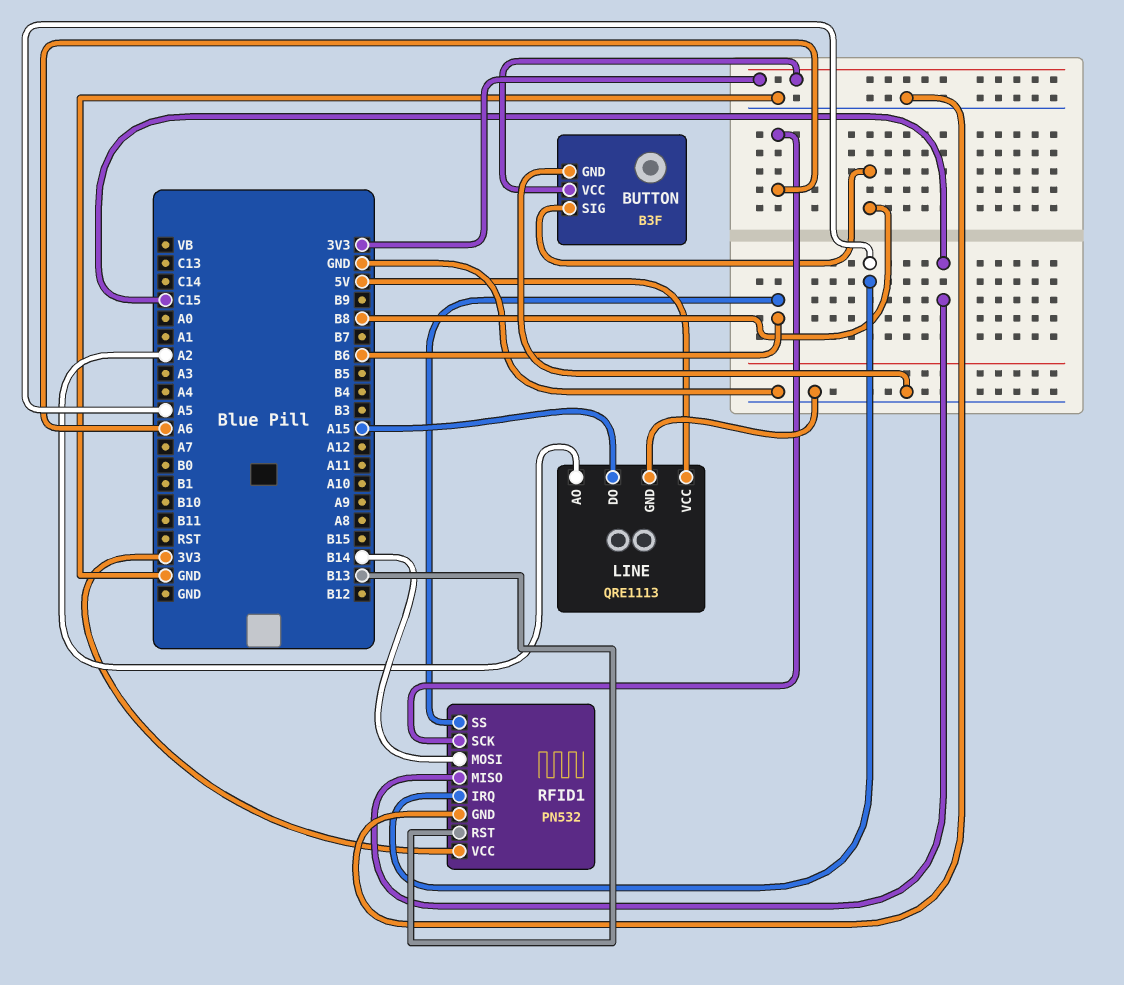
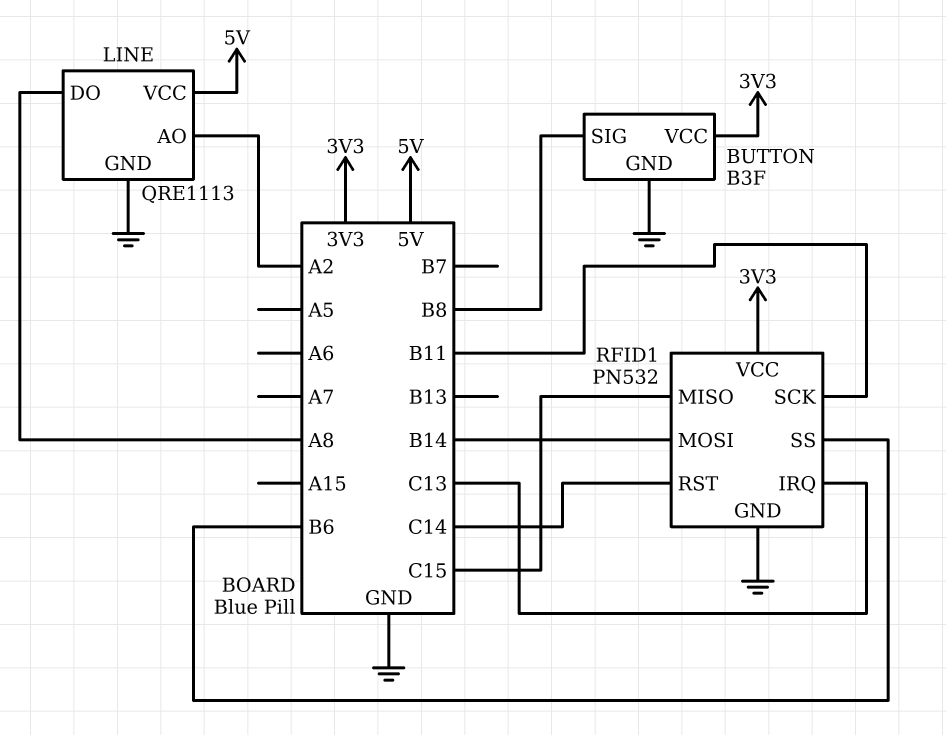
LINE pin DO: A15 -> A8
RFID1 pin IRQ: A5 -> C13
RFID1 pin RST: B13 -> C14
RFID1 pin SCK: A6 -> B11

